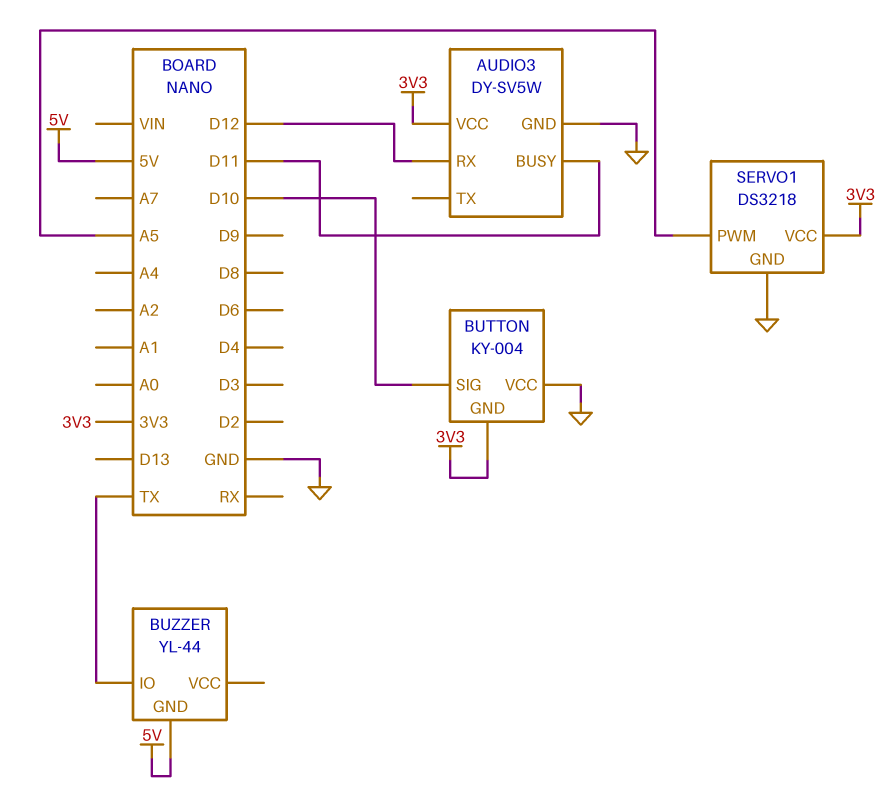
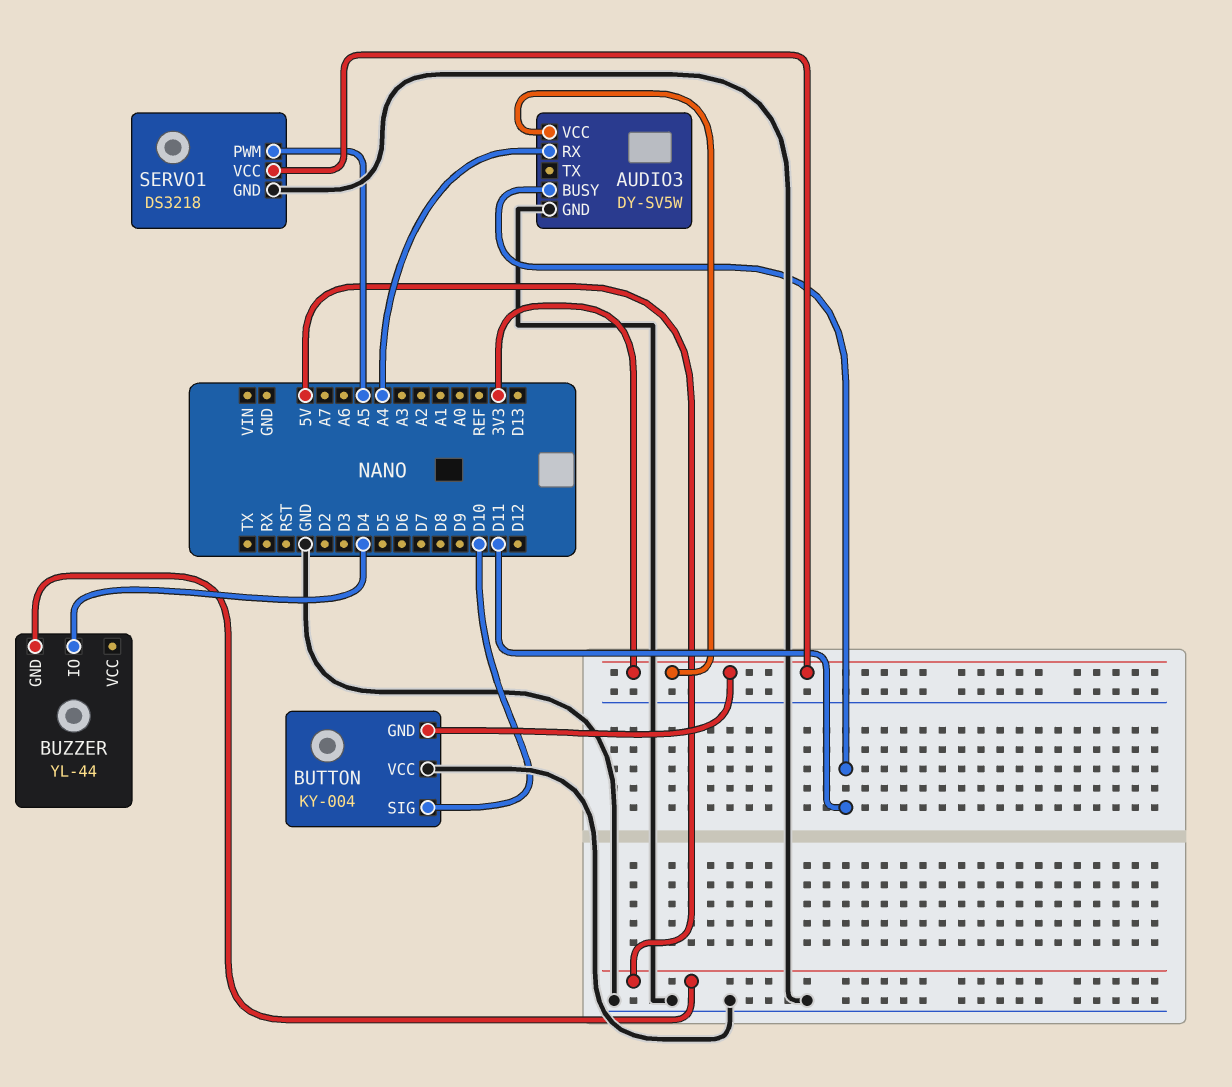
AUDIO3 pin RX: D12 -> A4
BUZZER pin IO: TX -> D4

